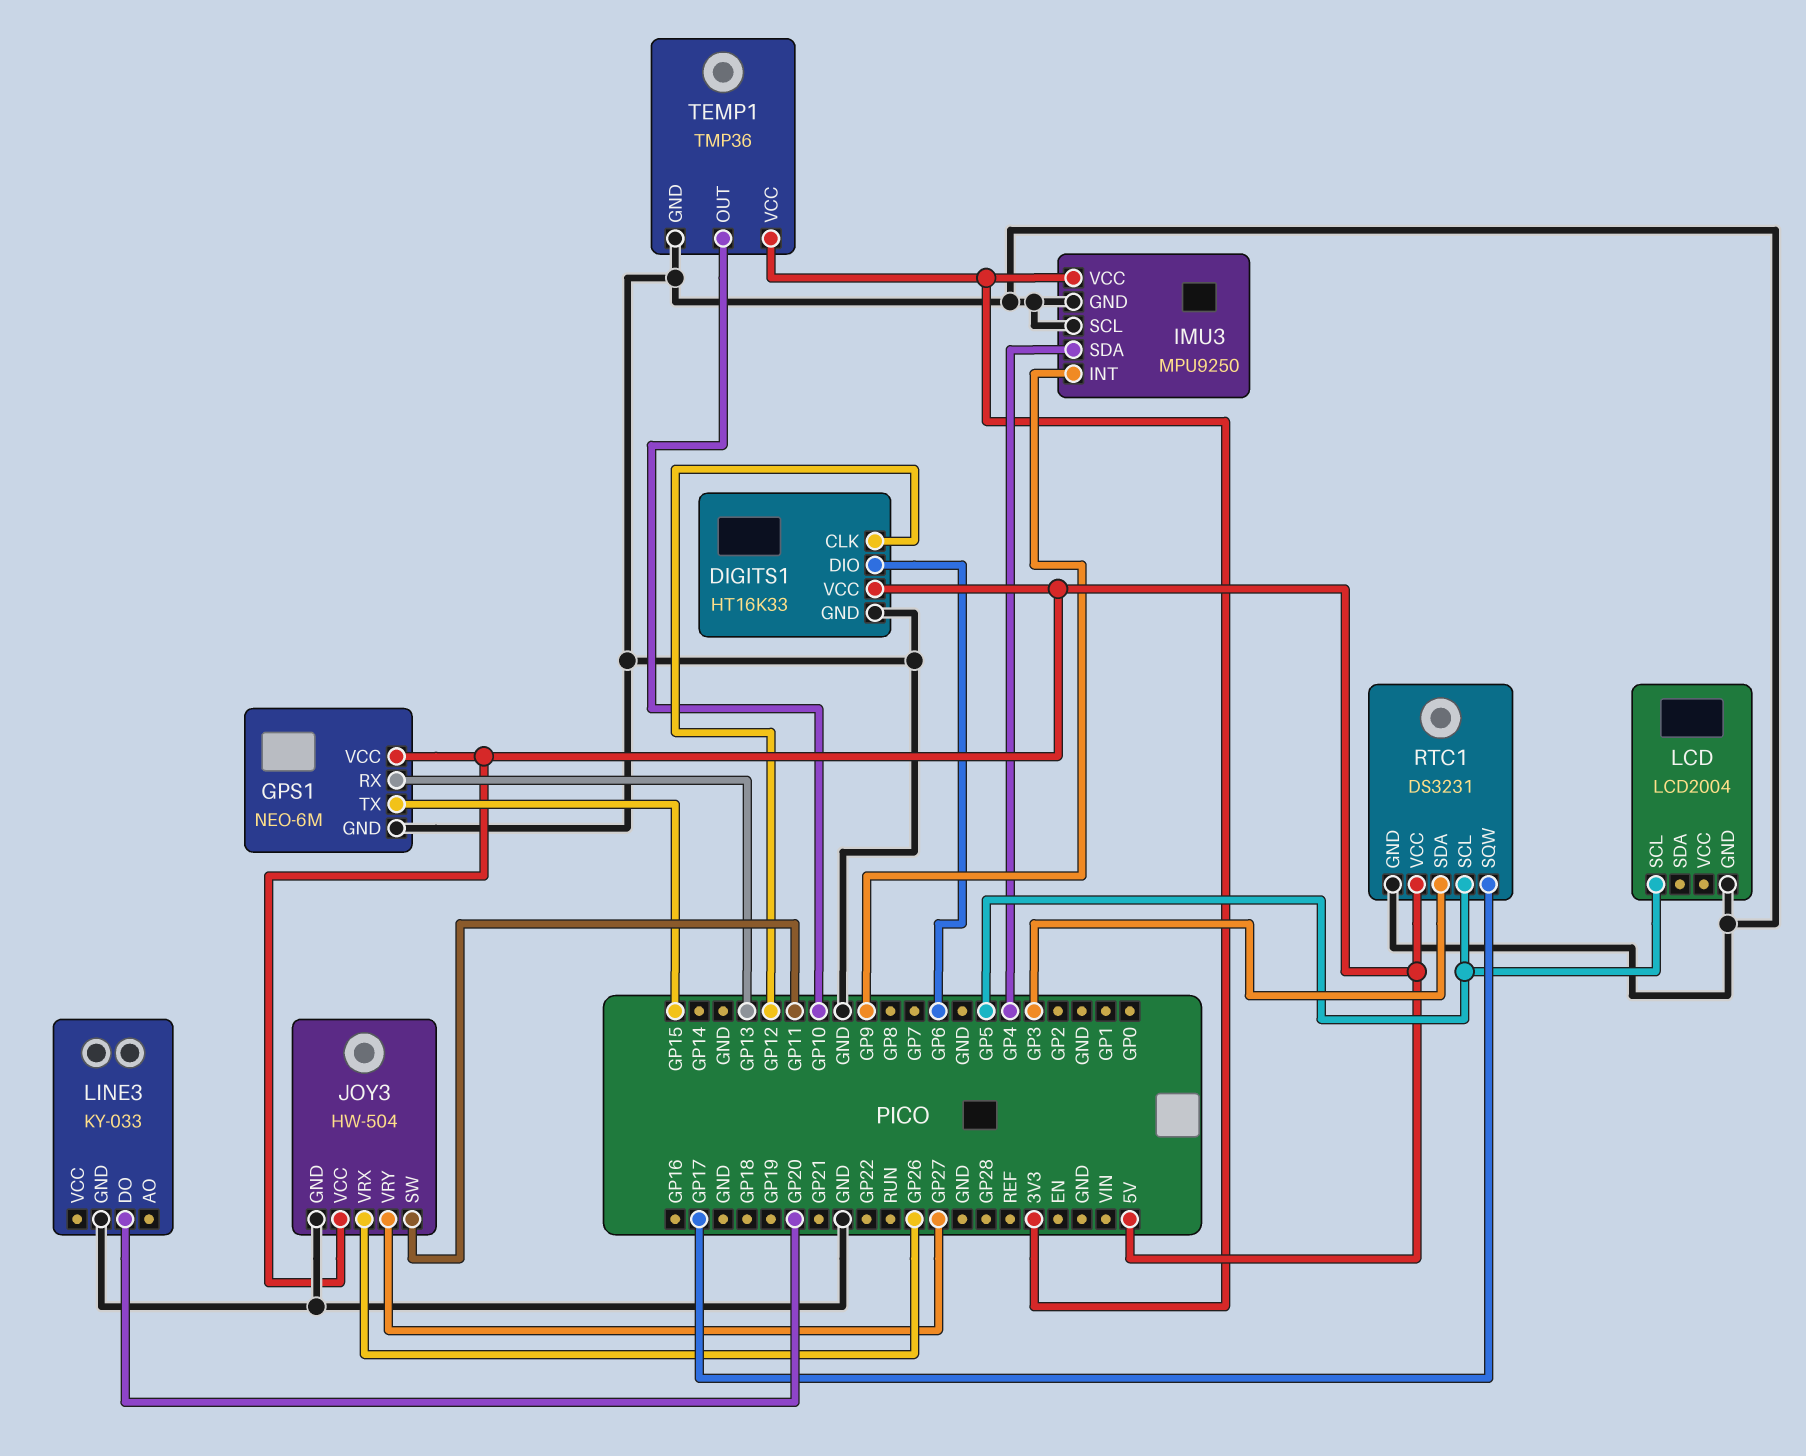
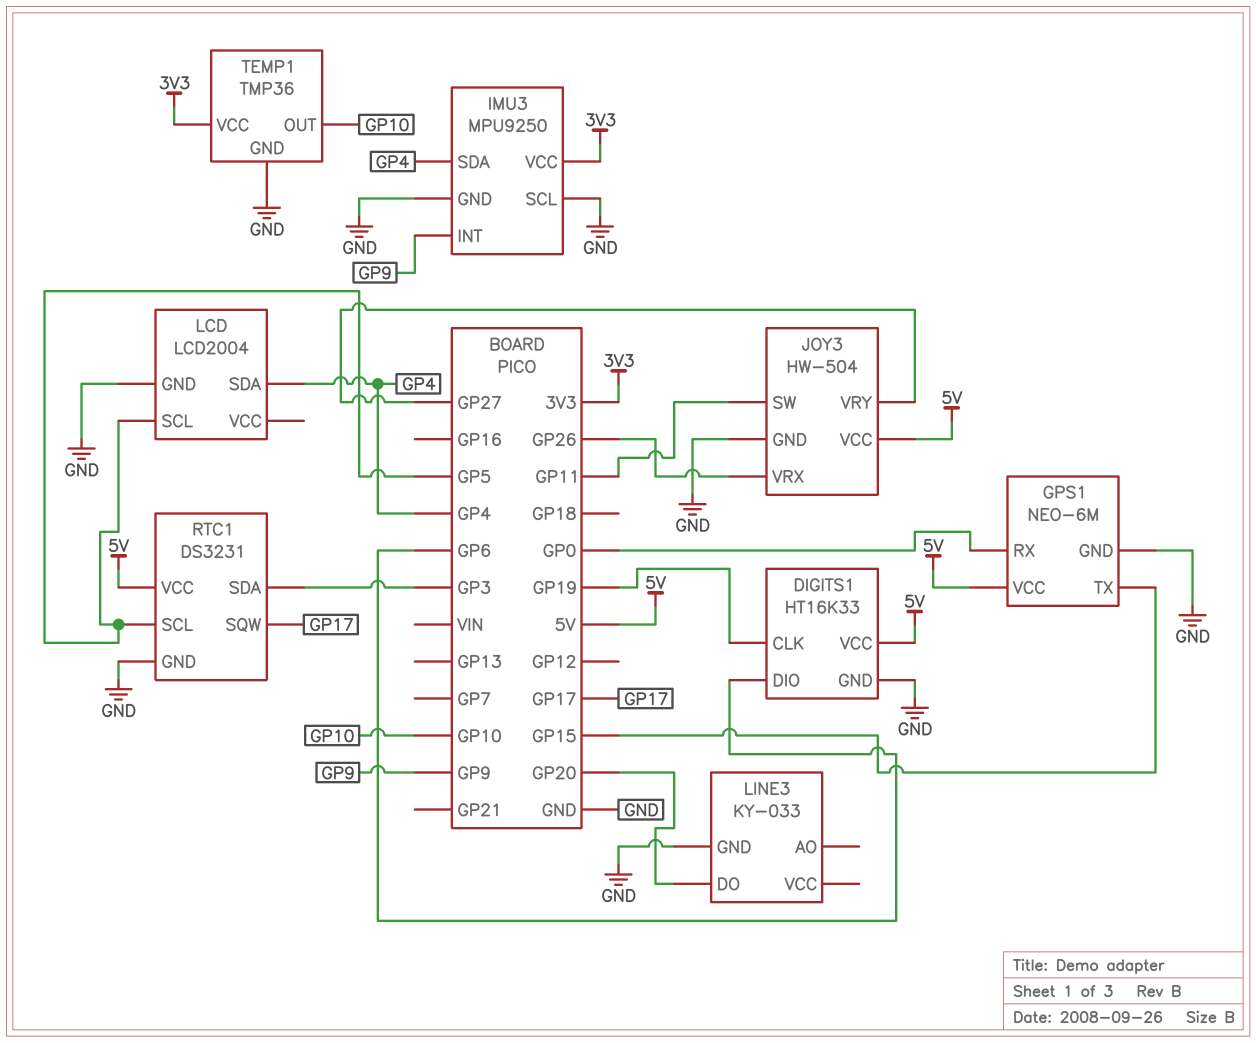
DIGITS1 pin CLK: GP12 -> GP19
GPS1 pin RX: GP13 -> GP0
LCD pin SDA: none -> GP4

